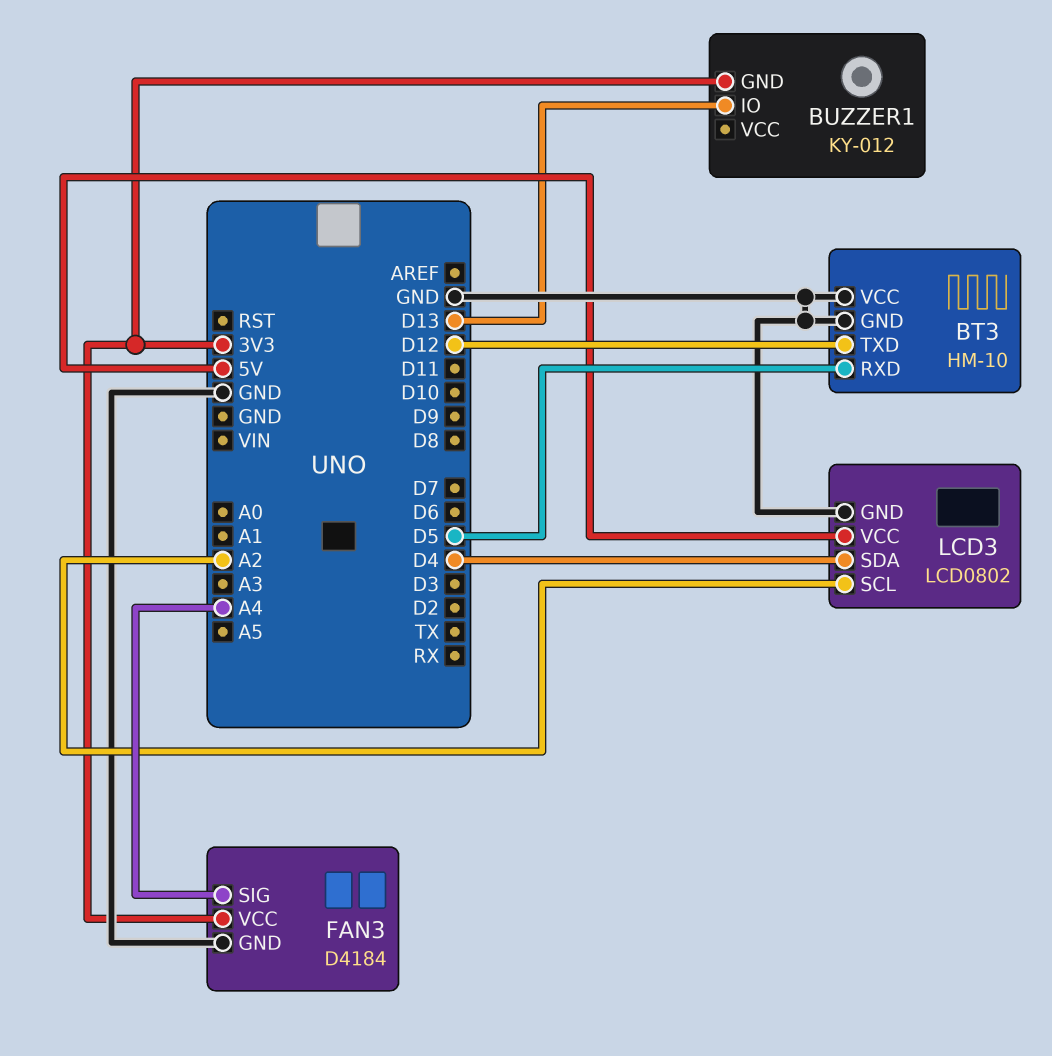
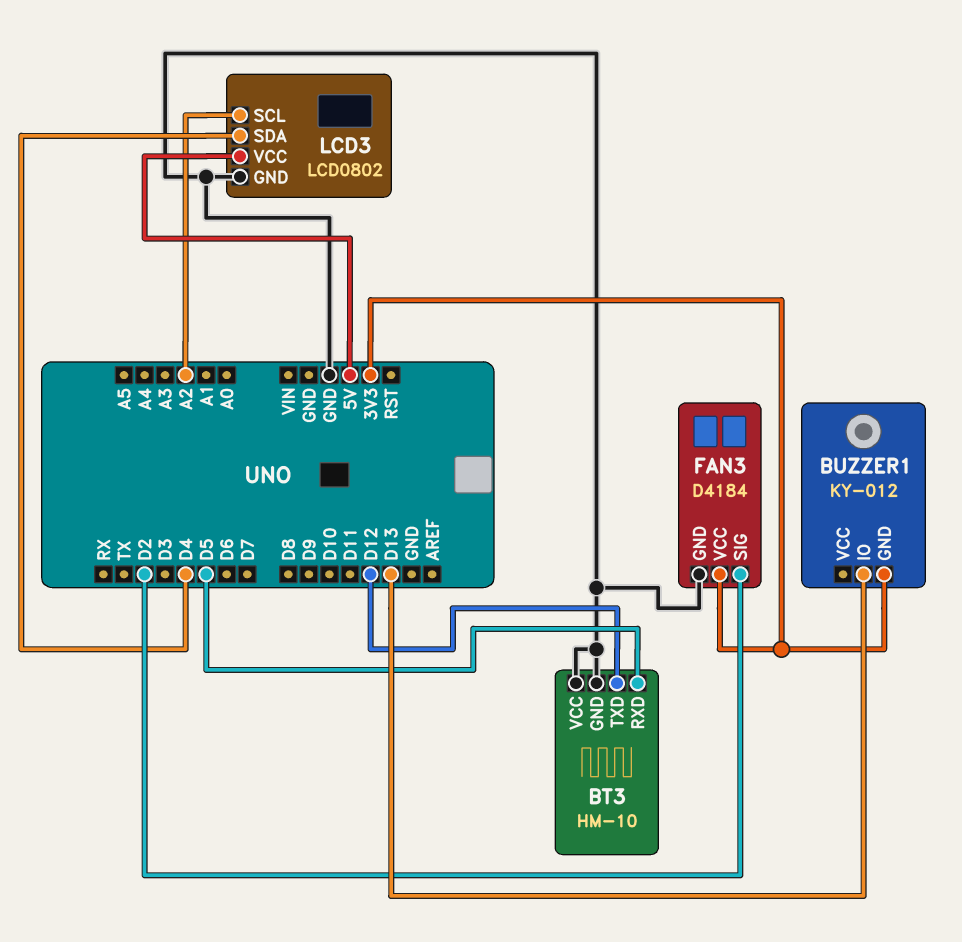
FAN3 pin SIG: A4 -> D2

